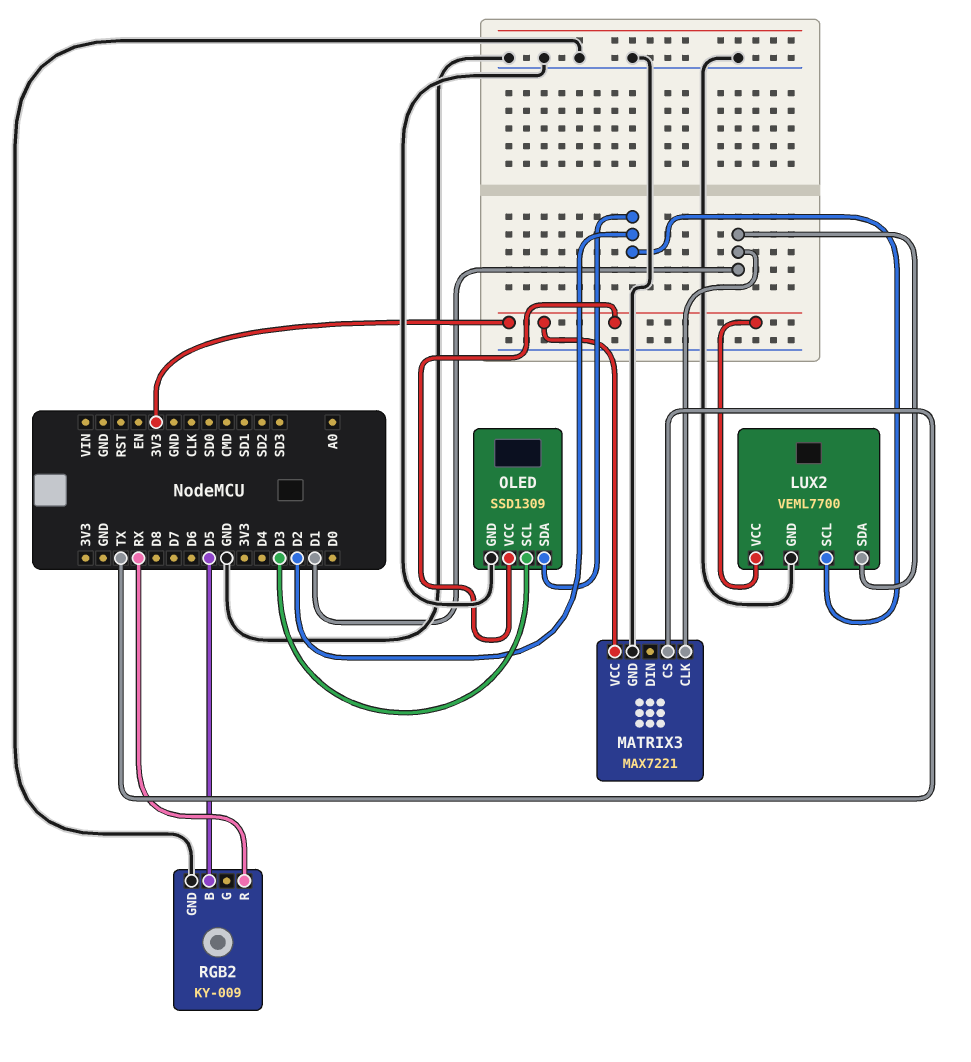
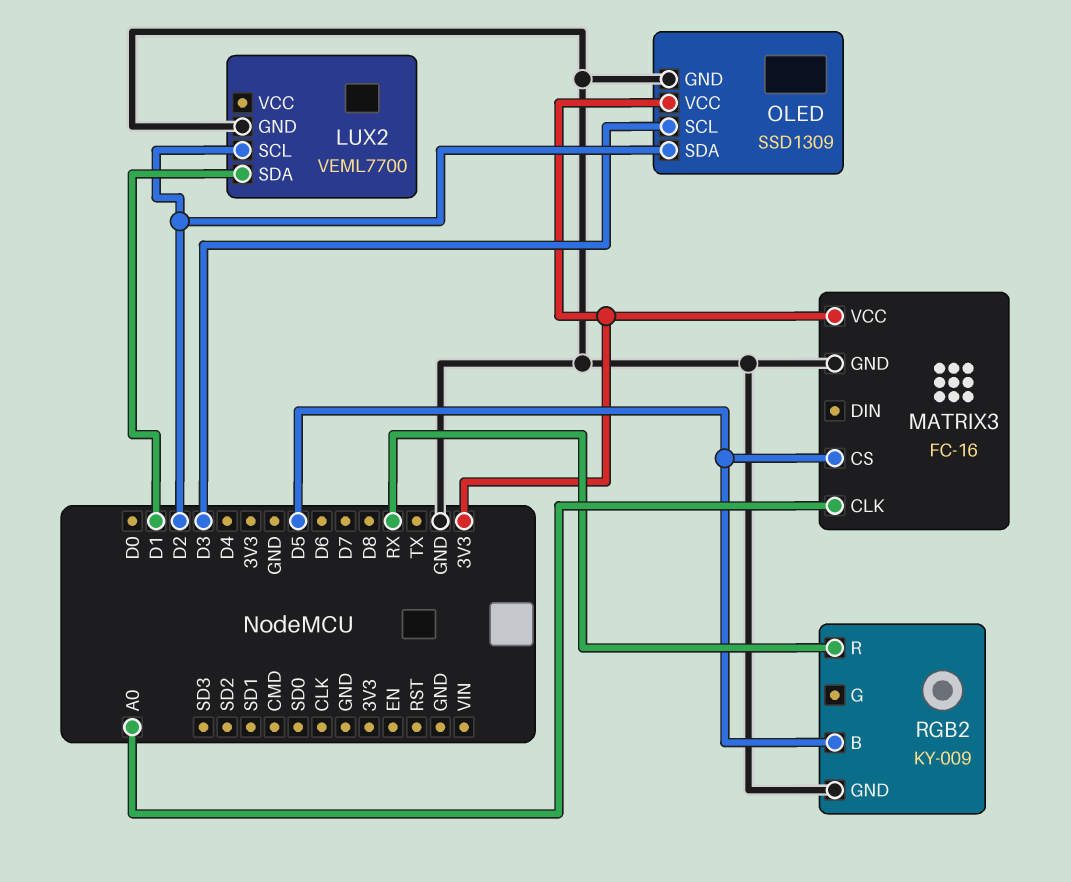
LUX2 pin VCC: 3V3 -> none
MATRIX3: MAX7221 -> FC-16
MATRIX3 pin CLK: D1 -> A0
MATRIX3 pin CS: TX -> D5

